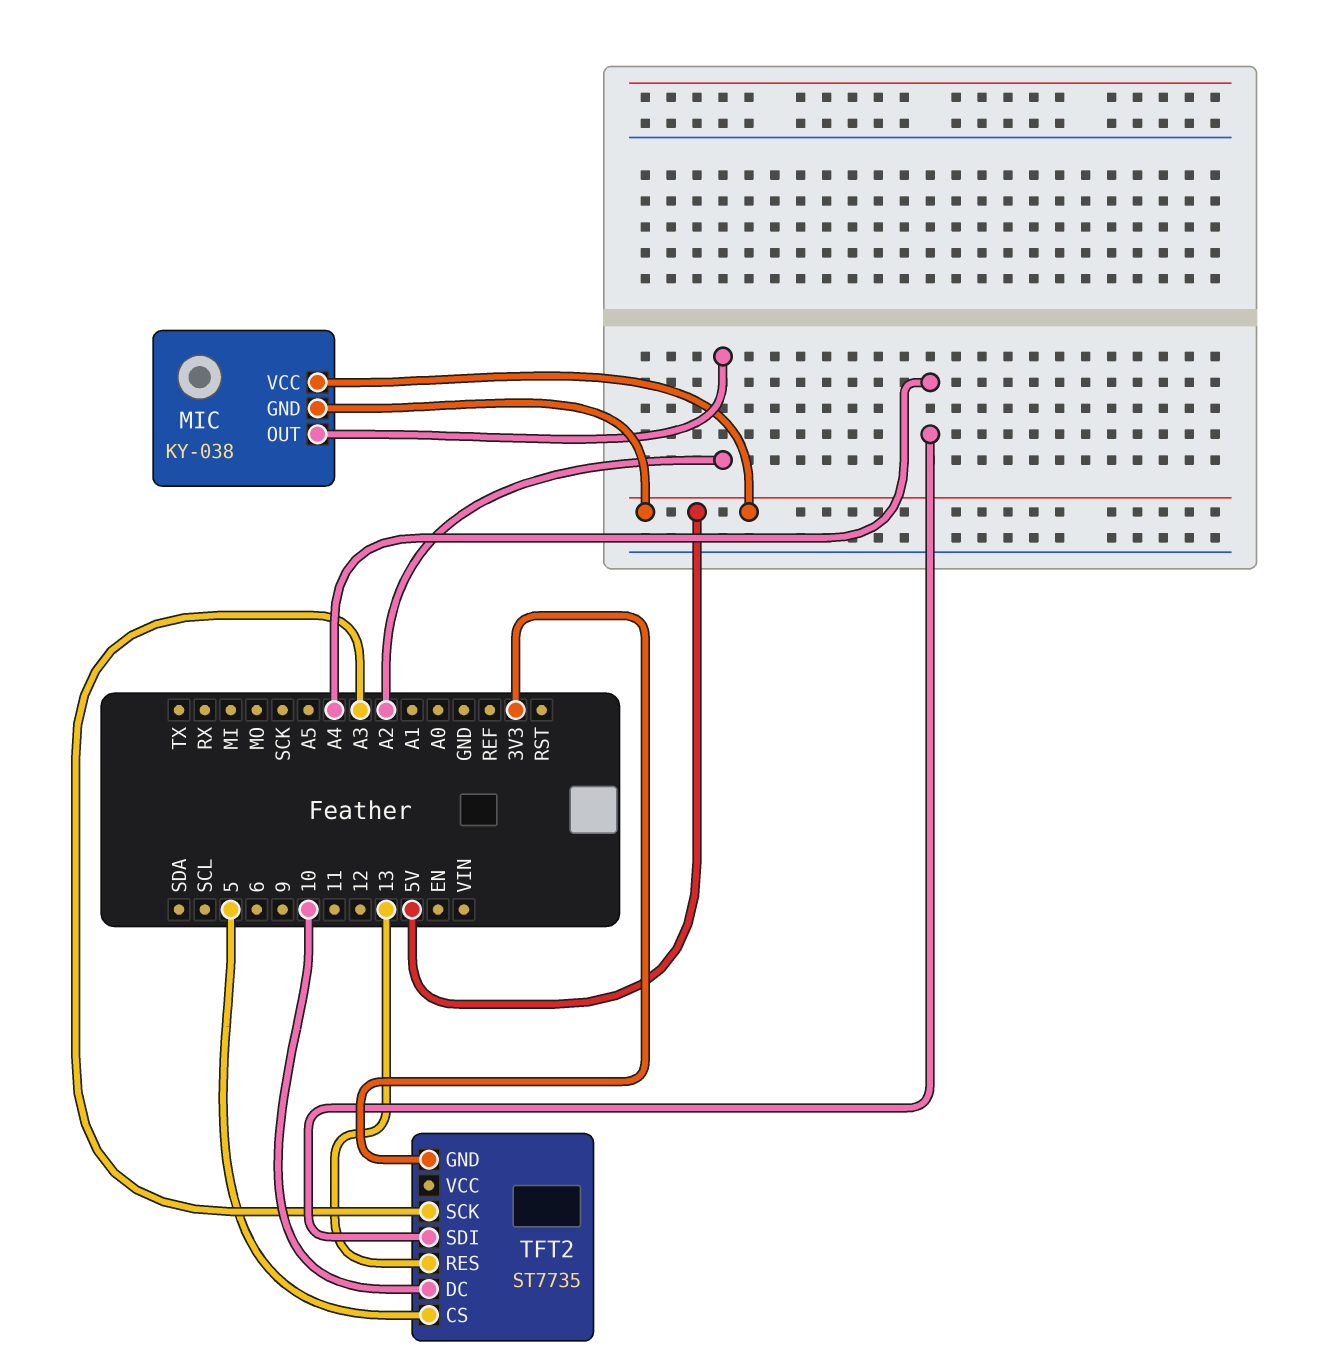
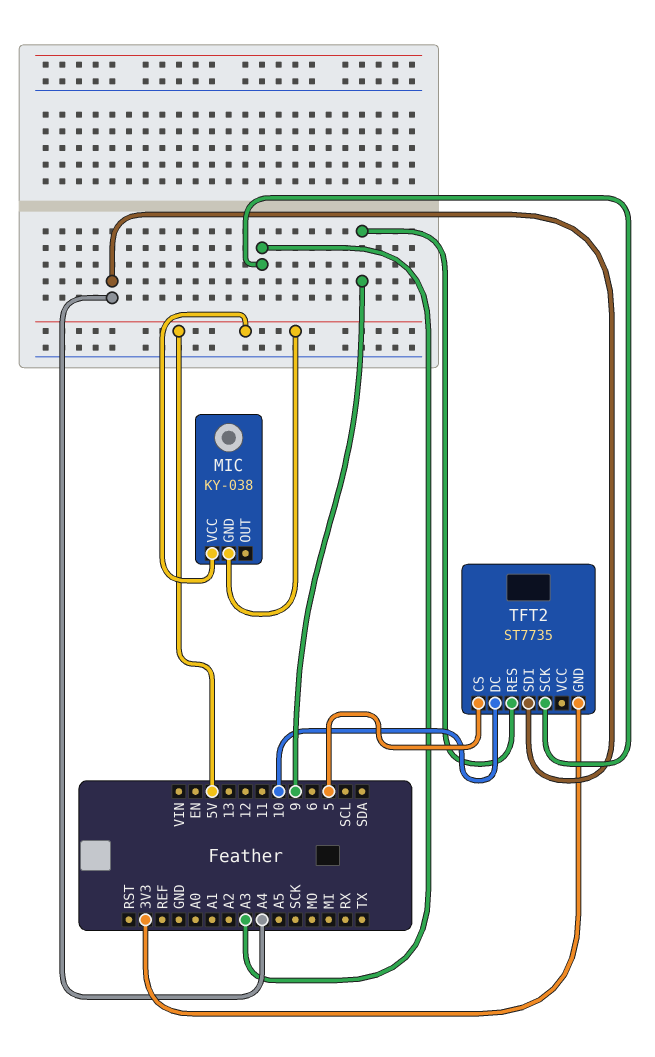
MIC pin OUT: A2 -> none
TFT2 pin RES: 13 -> 9

